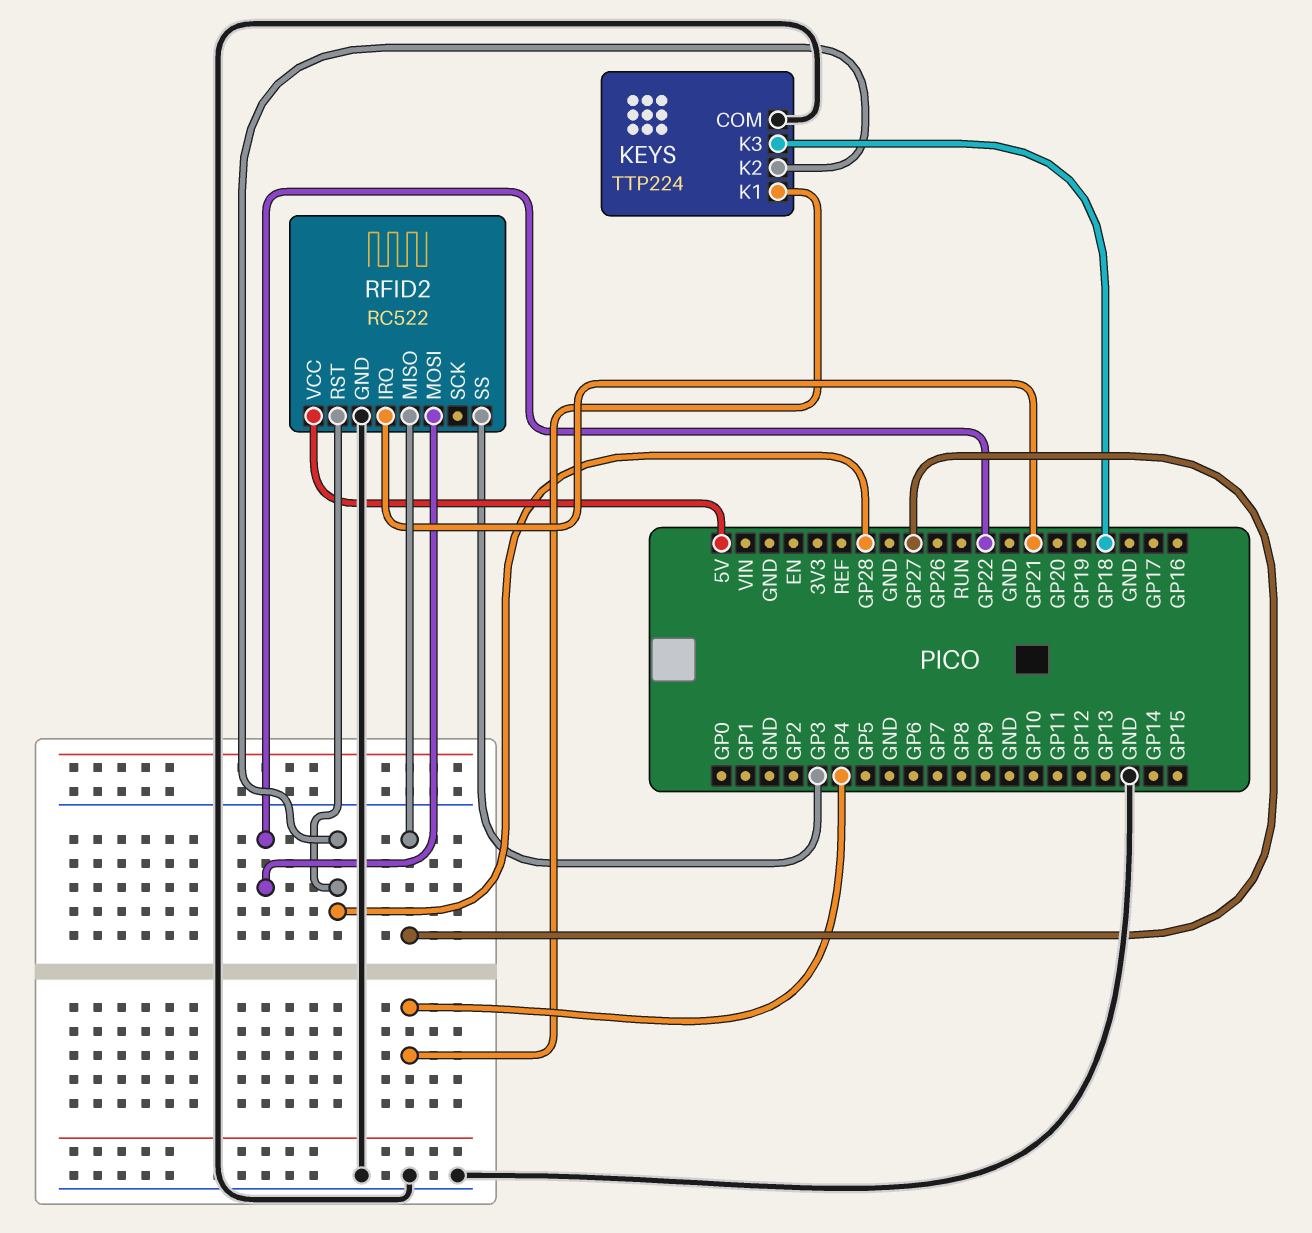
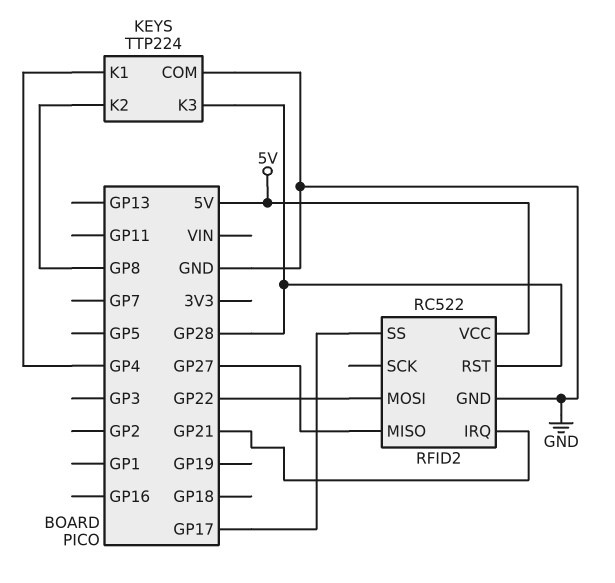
KEYS pin K2: GP28 -> GP8
KEYS pin K3: GP18 -> GP28
RFID2 pin SS: GP3 -> GP17

